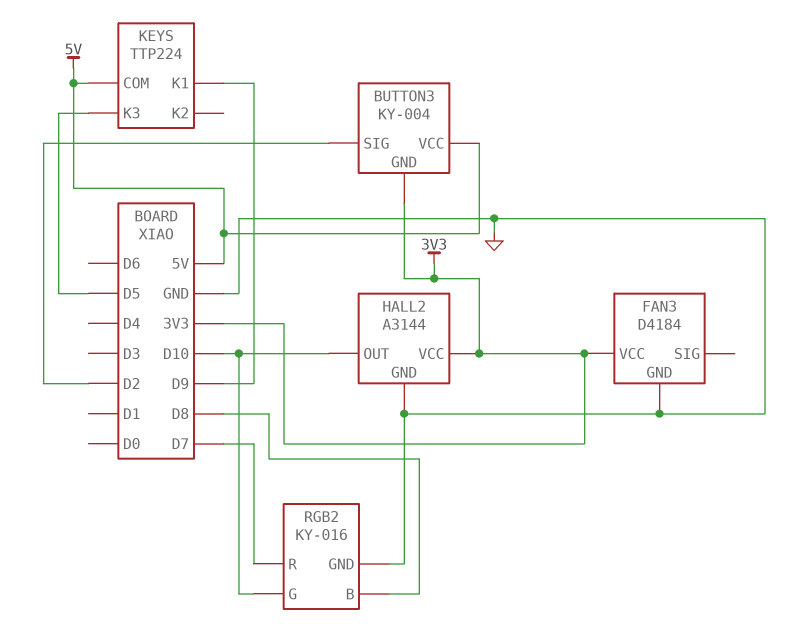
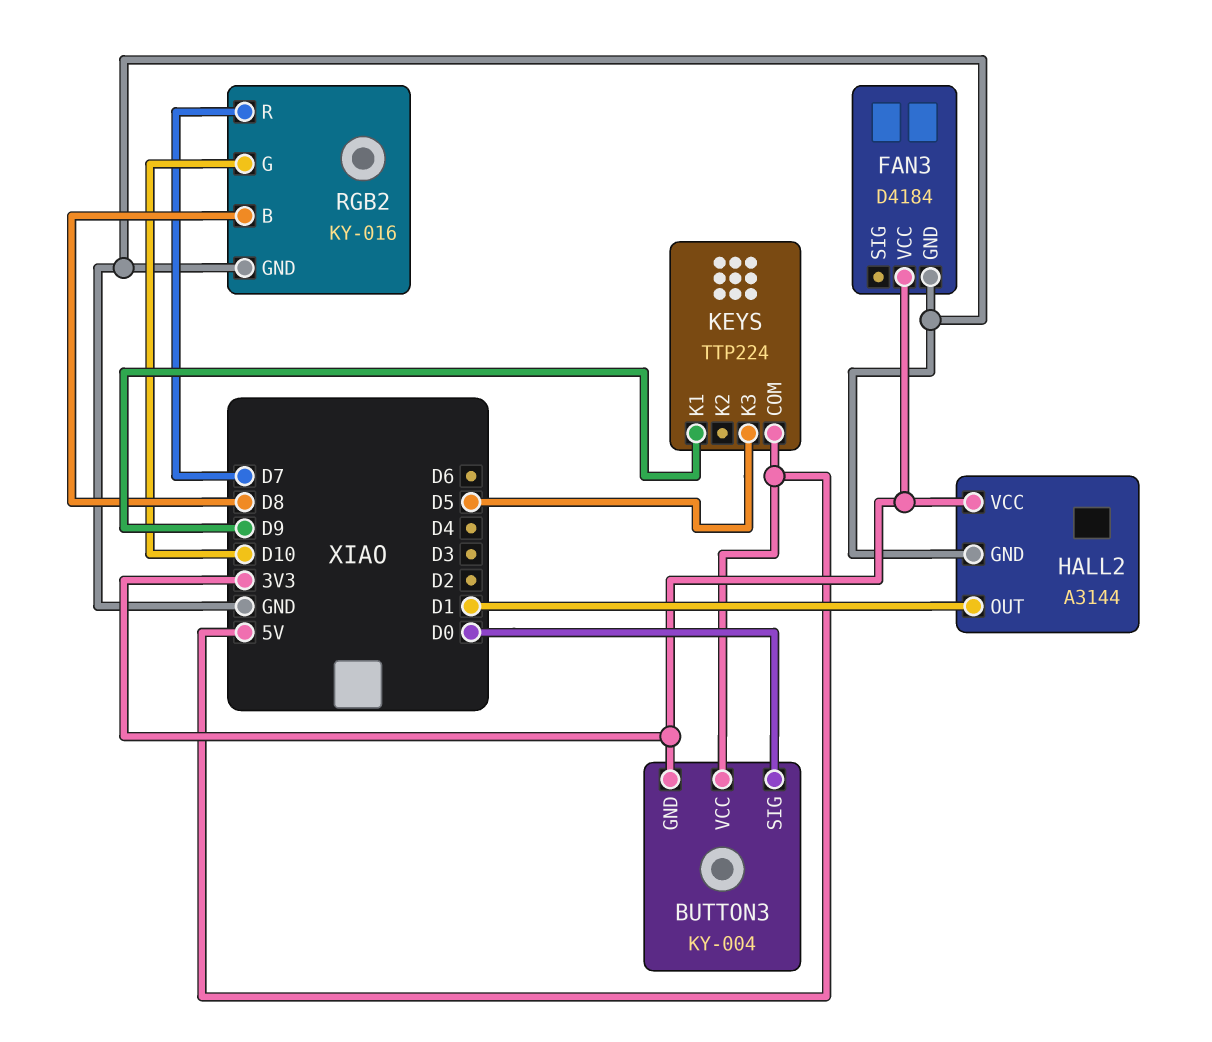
BUTTON3 pin SIG: D2 -> D0
HALL2 pin OUT: D10 -> D1

